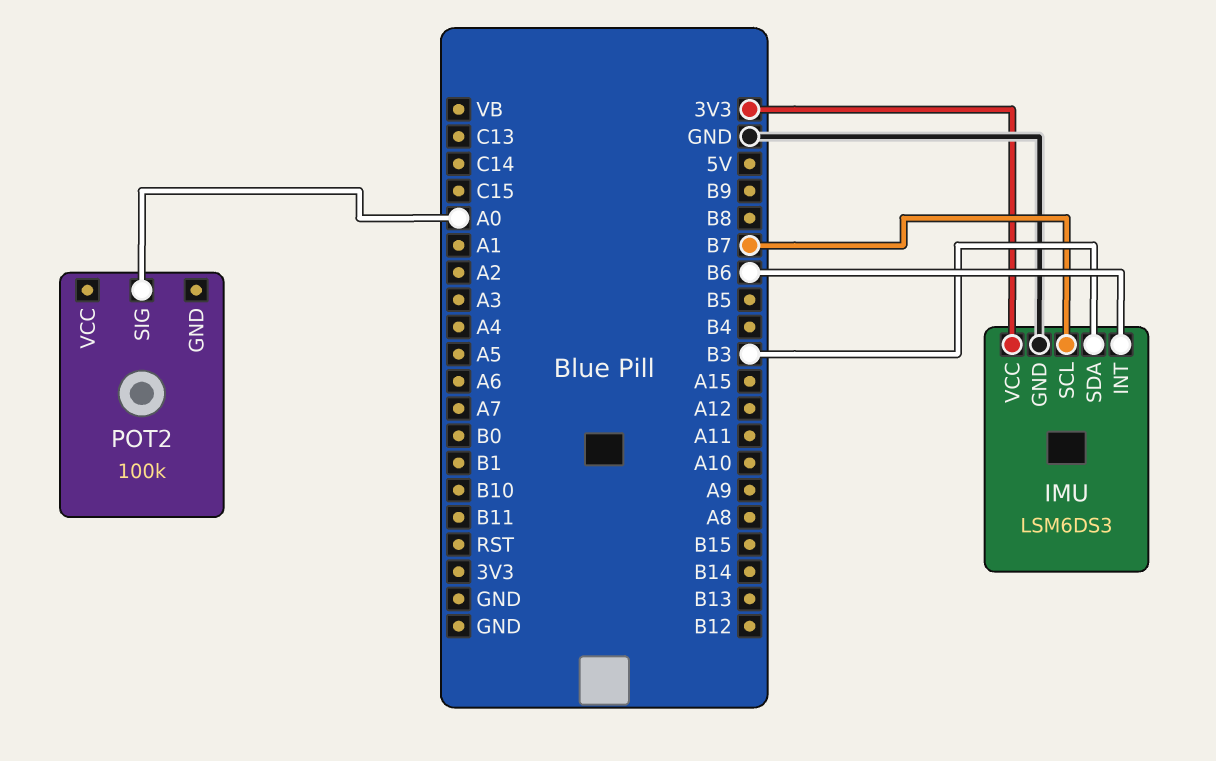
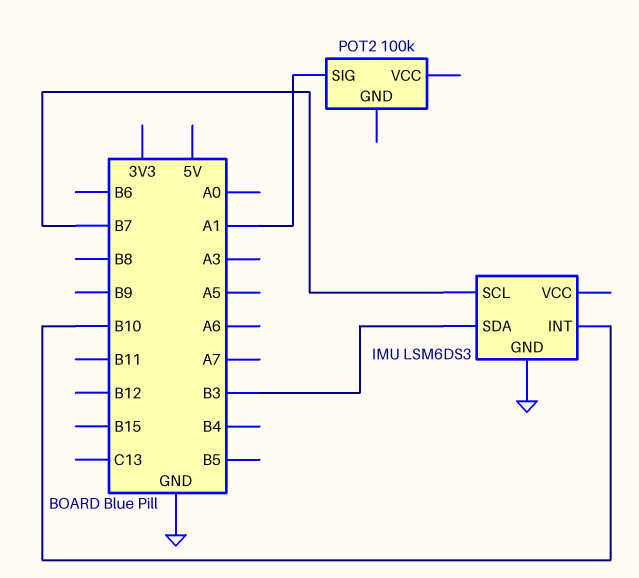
IMU pin INT: B6 -> B10
IMU pin VCC: 3V3 -> none
POT2 pin SIG: A0 -> A1

